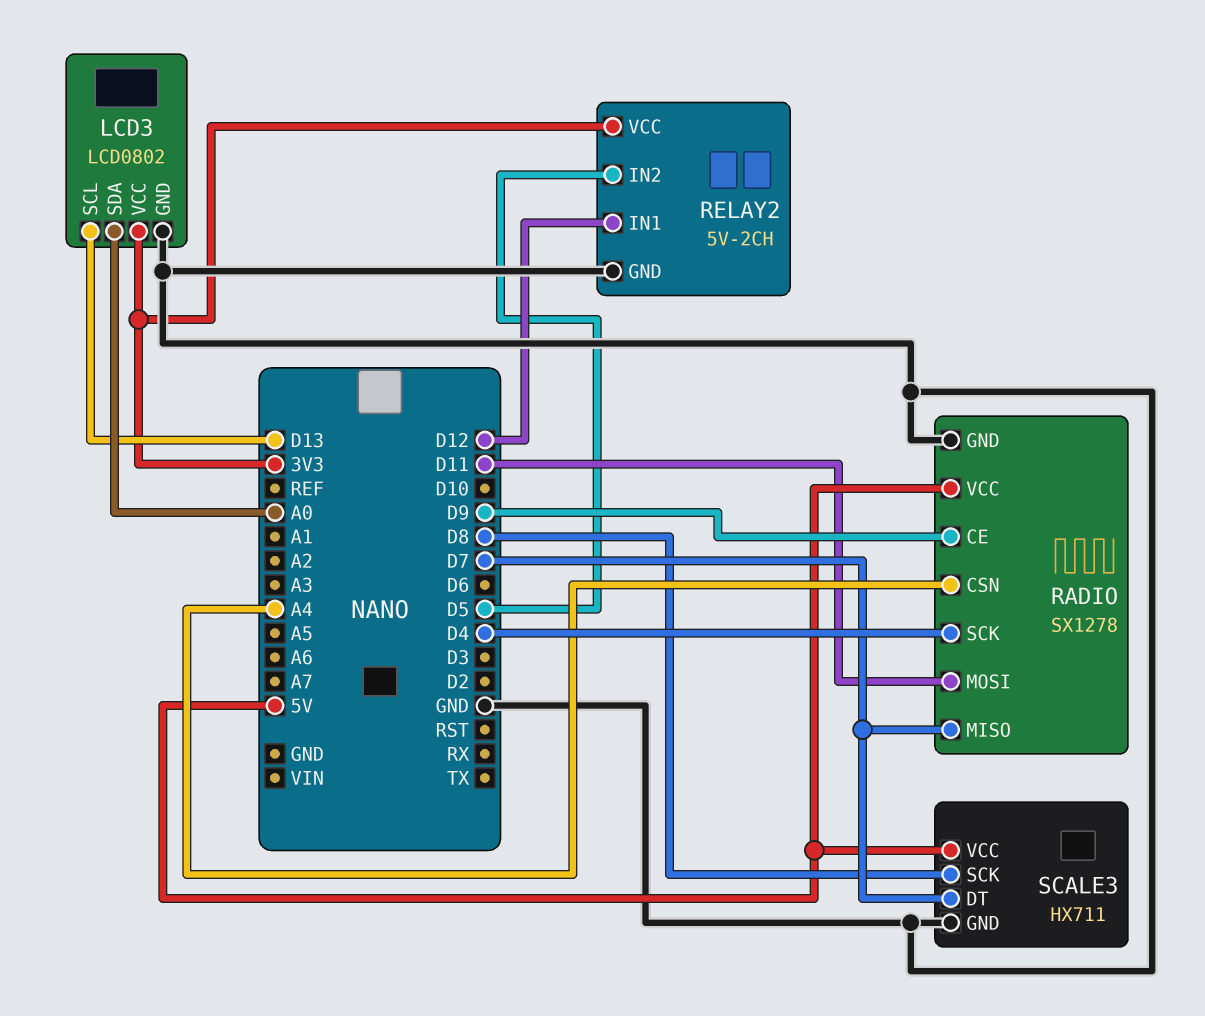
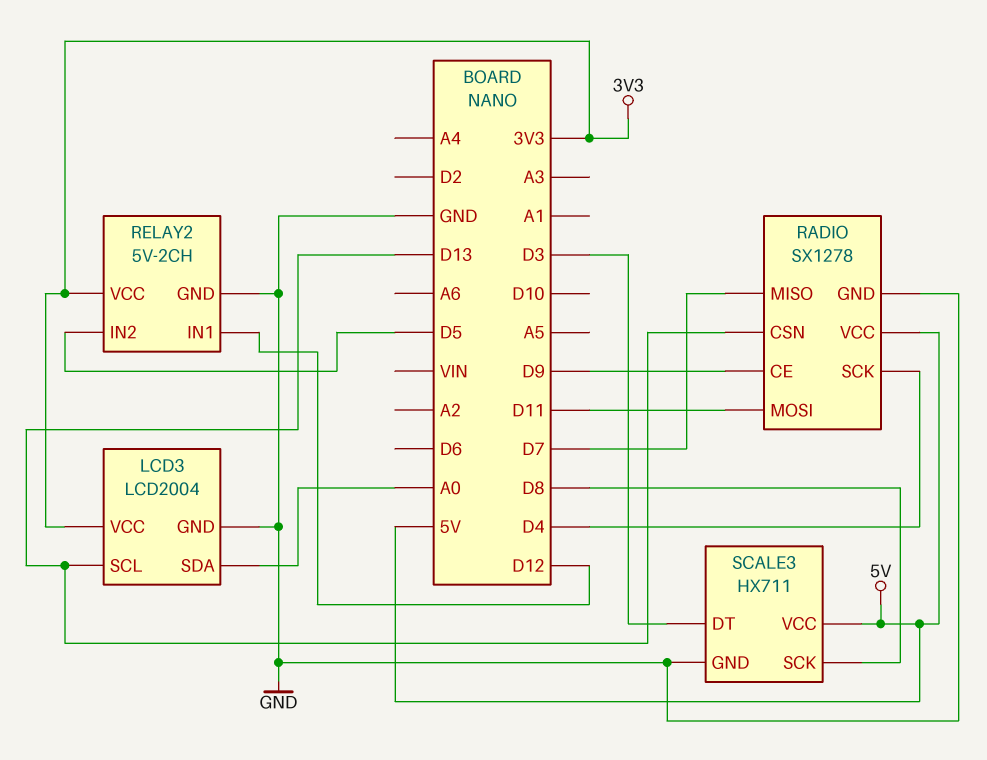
LCD3: LCD0802 -> LCD2004
RADIO pin CSN: A4 -> D13
SCALE3 pin DT: D7 -> D3

